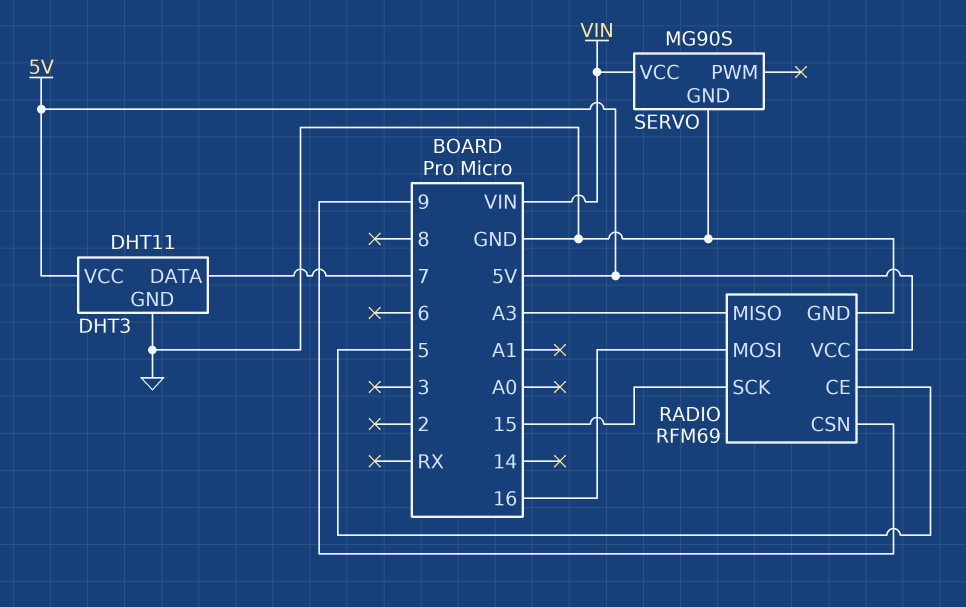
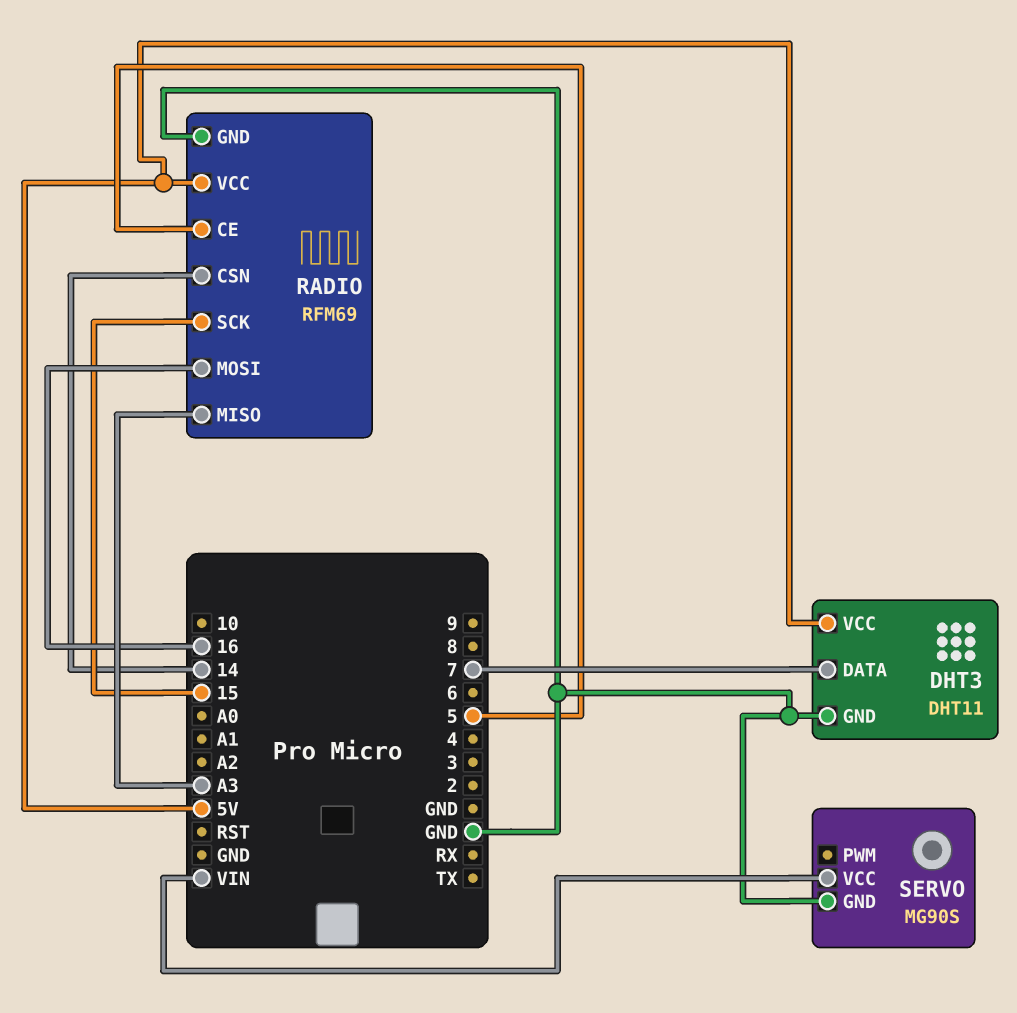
RADIO pin CSN: 9 -> 14

